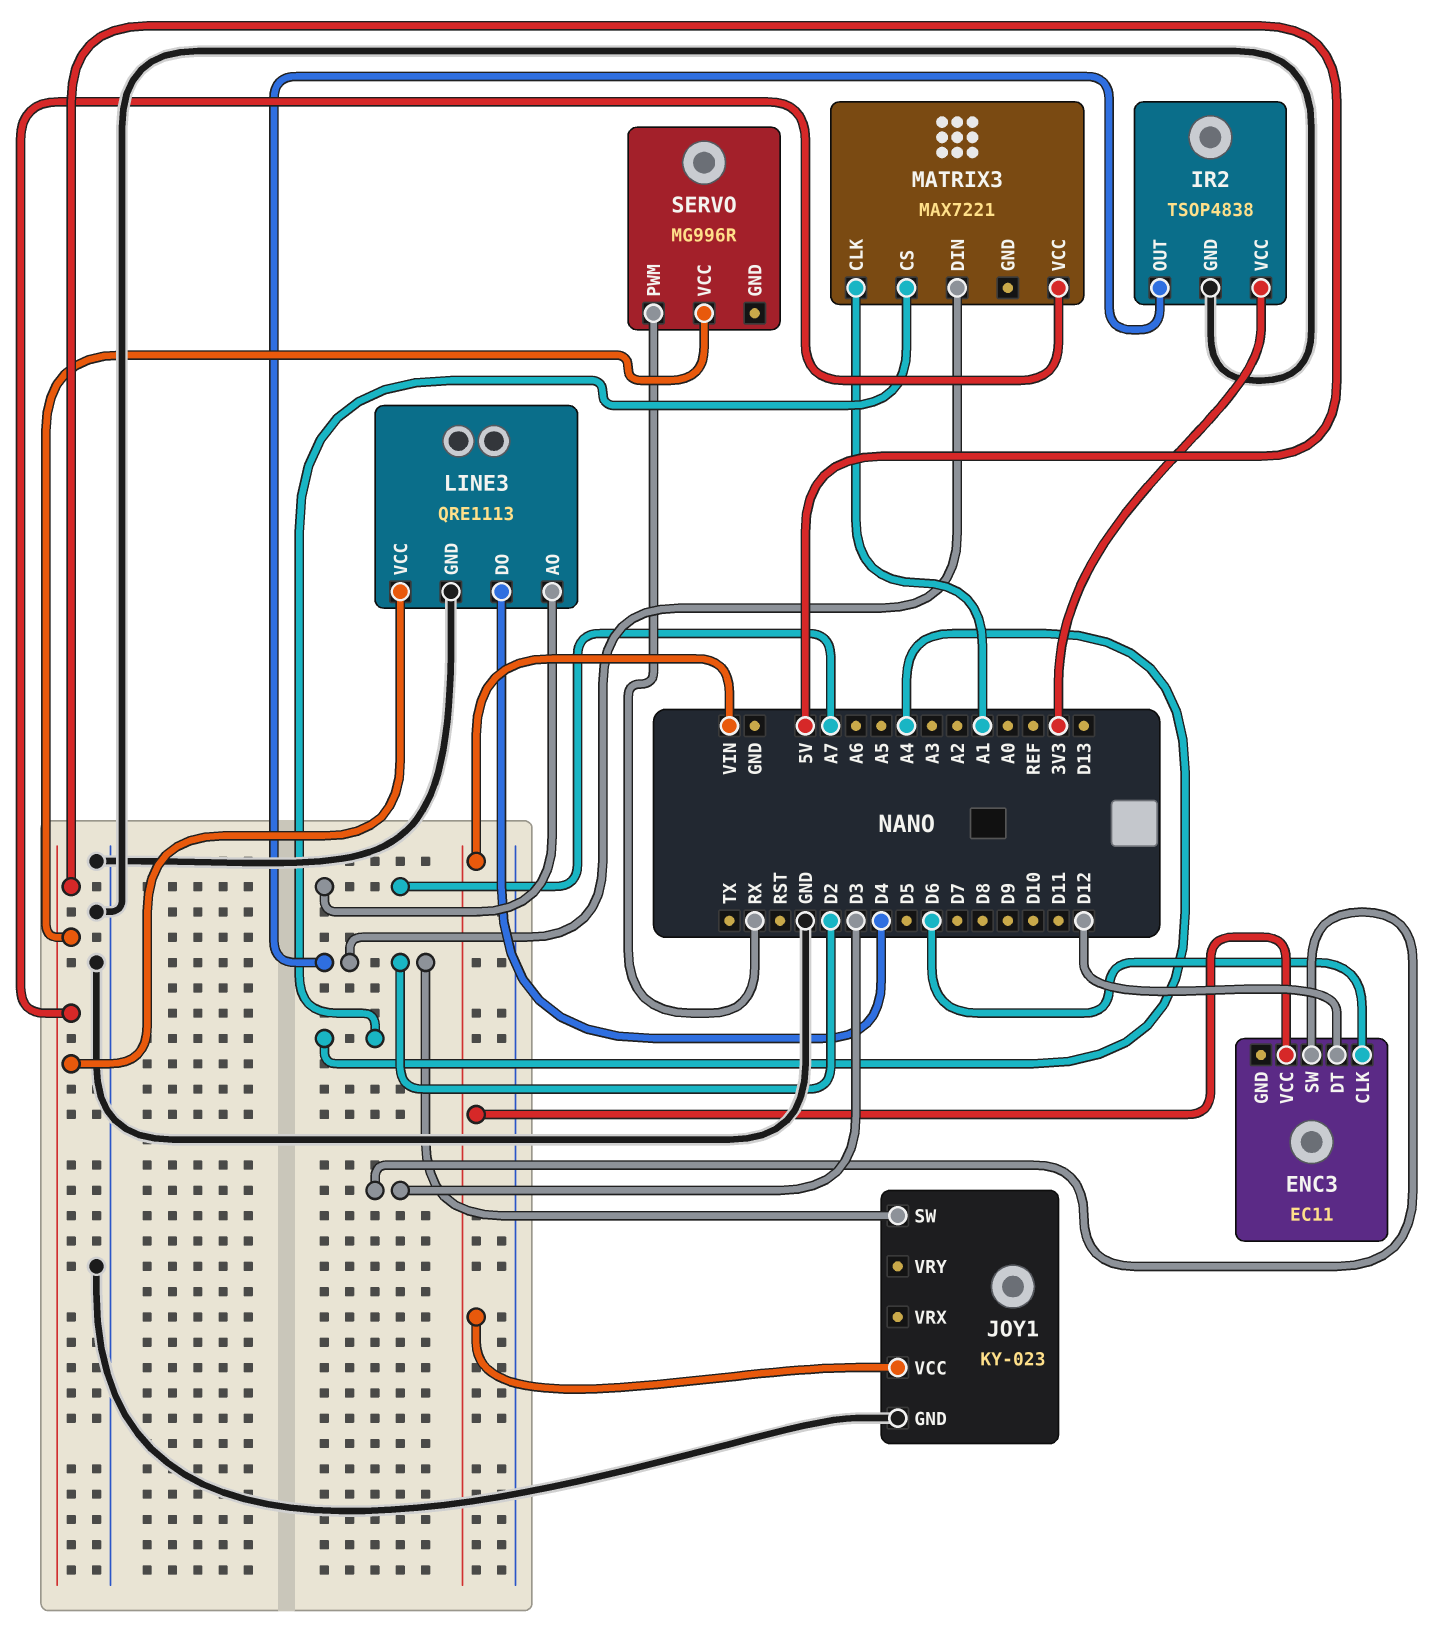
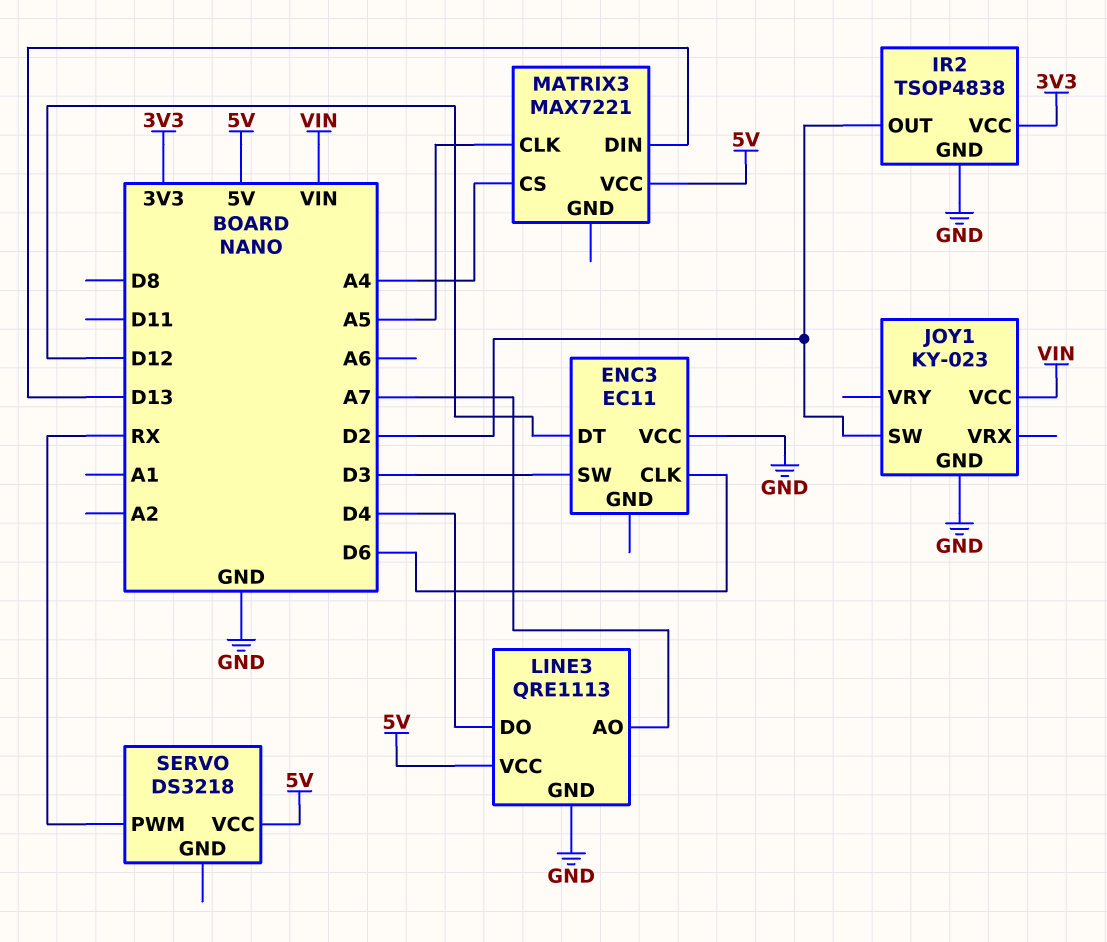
ENC3 pin VCC: VIN -> GND
MATRIX3 pin CLK: A1 -> A5
MATRIX3 pin DIN: D2 -> D13
SERVO: MG996R -> DS3218

